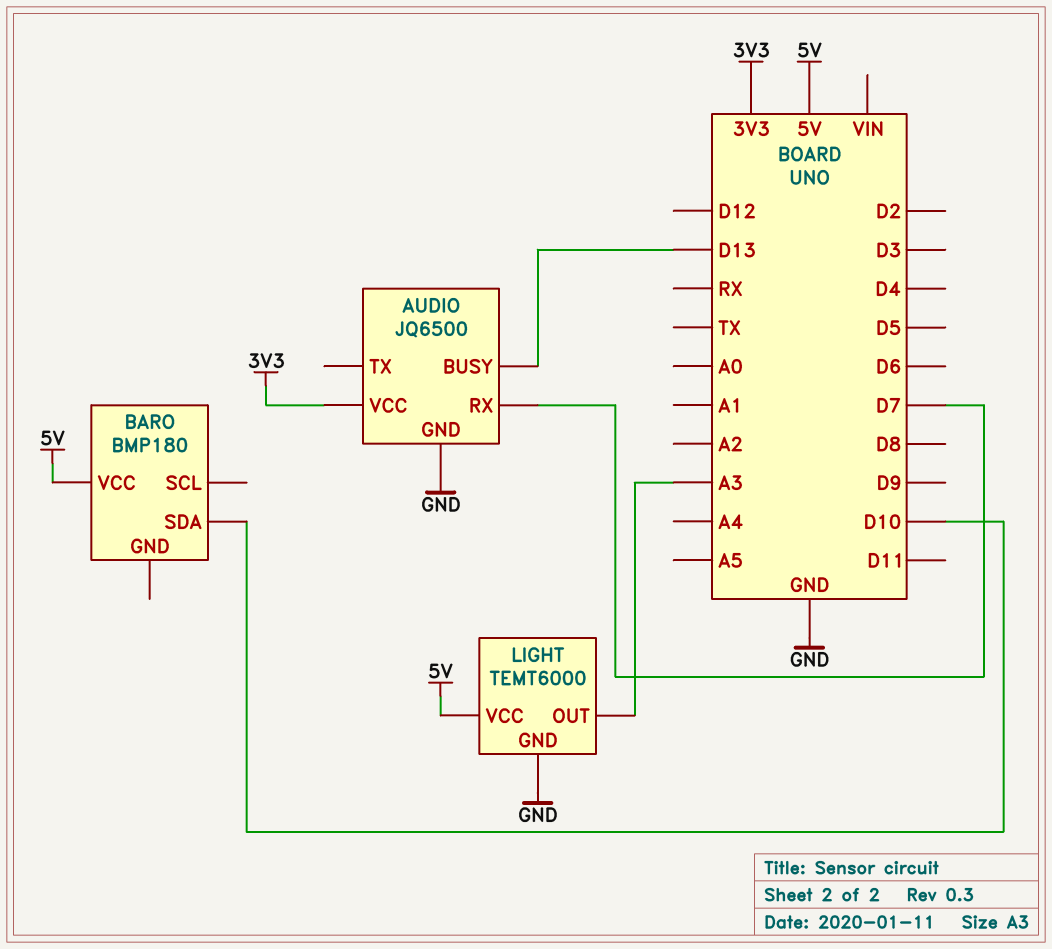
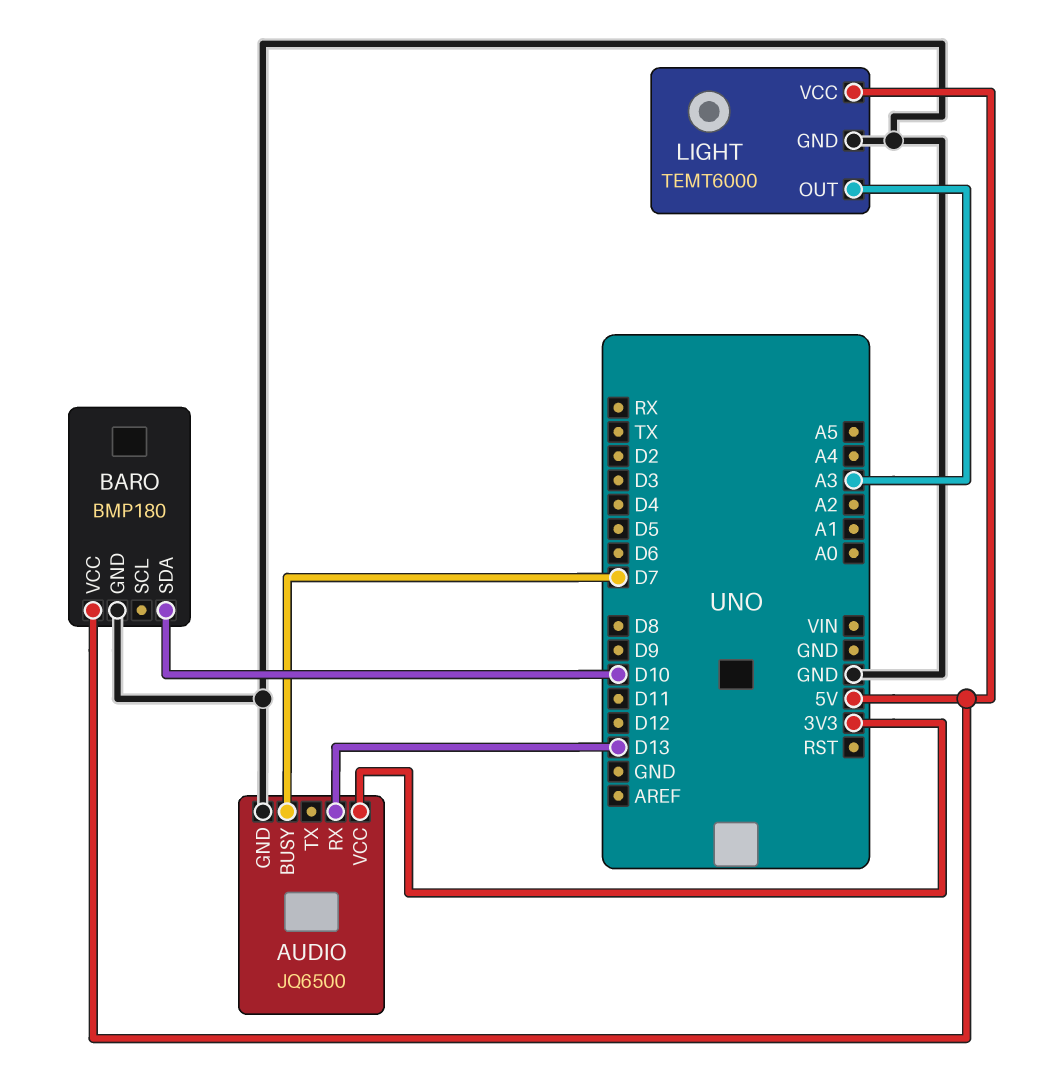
AUDIO pin BUSY: D13 -> D7
AUDIO pin RX: D7 -> D13
BARO pin GND: none -> GND

